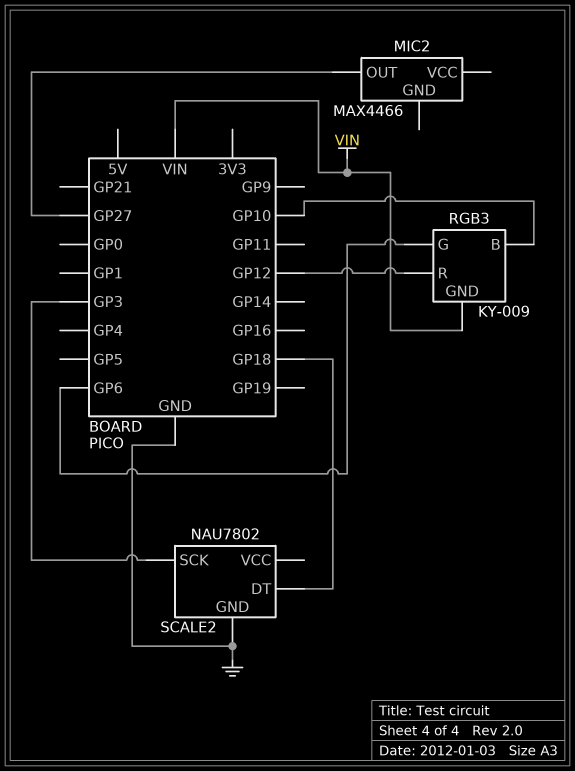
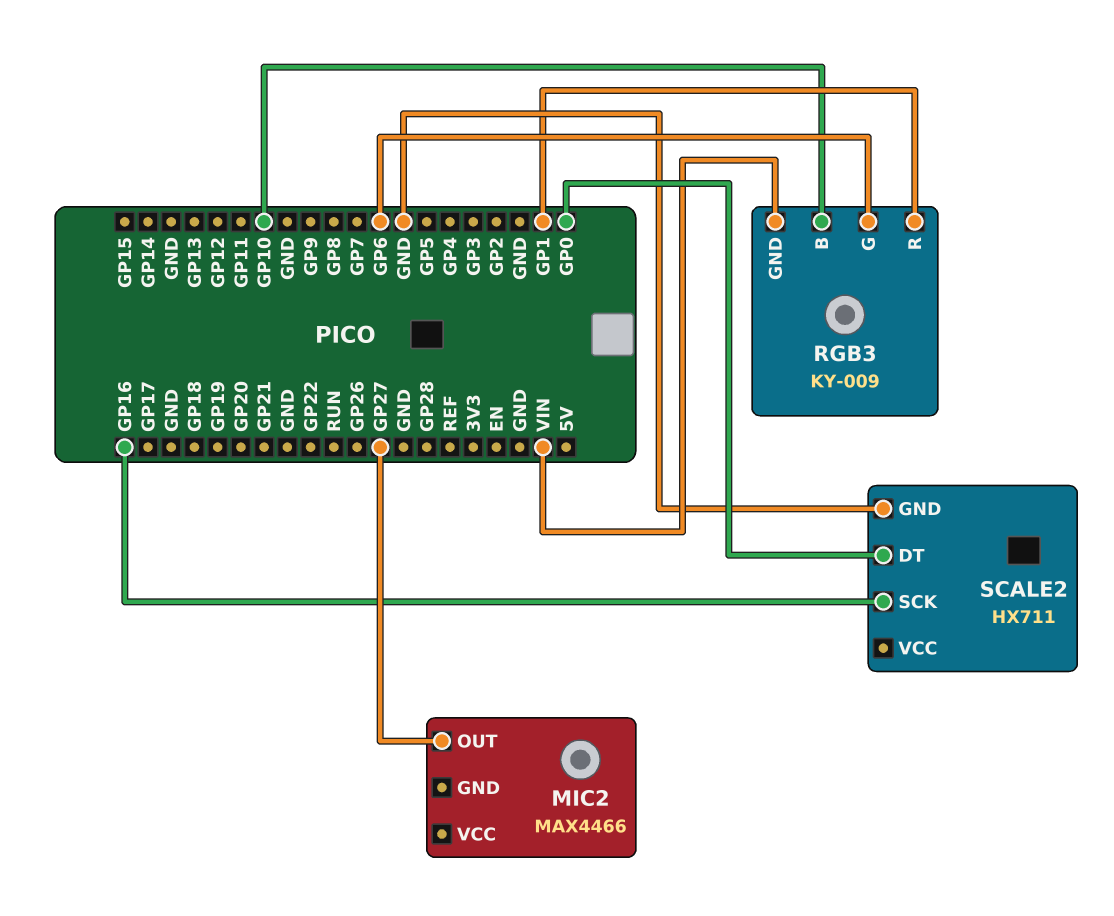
RGB3 pin R: GP12 -> GP1
SCALE2: NAU7802 -> HX711
SCALE2 pin DT: GP18 -> GP0
SCALE2 pin SCK: GP3 -> GP16

